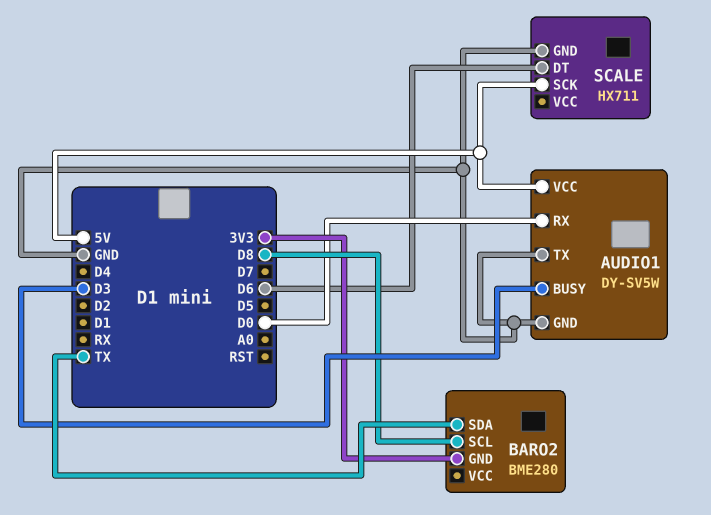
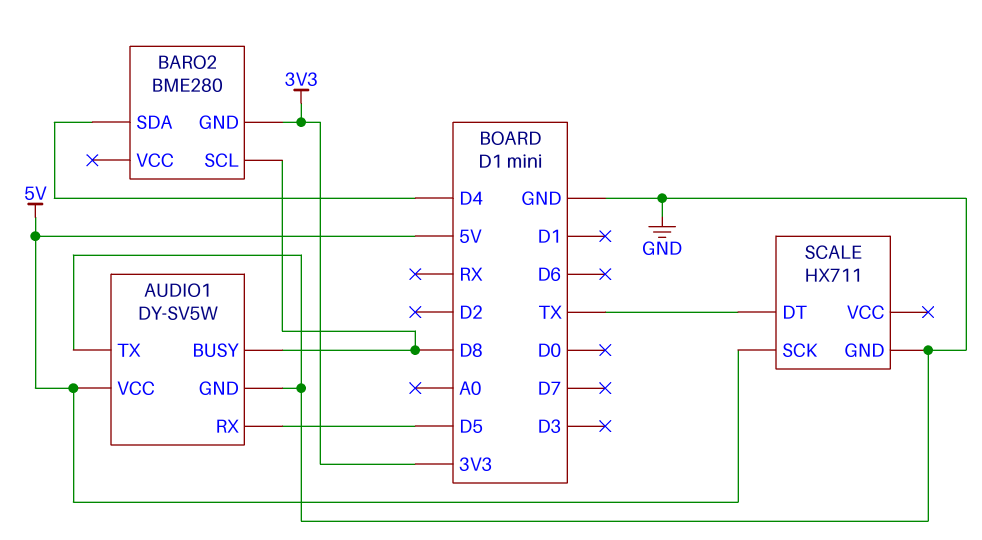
AUDIO1 pin BUSY: D3 -> D8
AUDIO1 pin RX: D0 -> D5
BARO2 pin SDA: TX -> D4
SCALE pin DT: D6 -> TX

